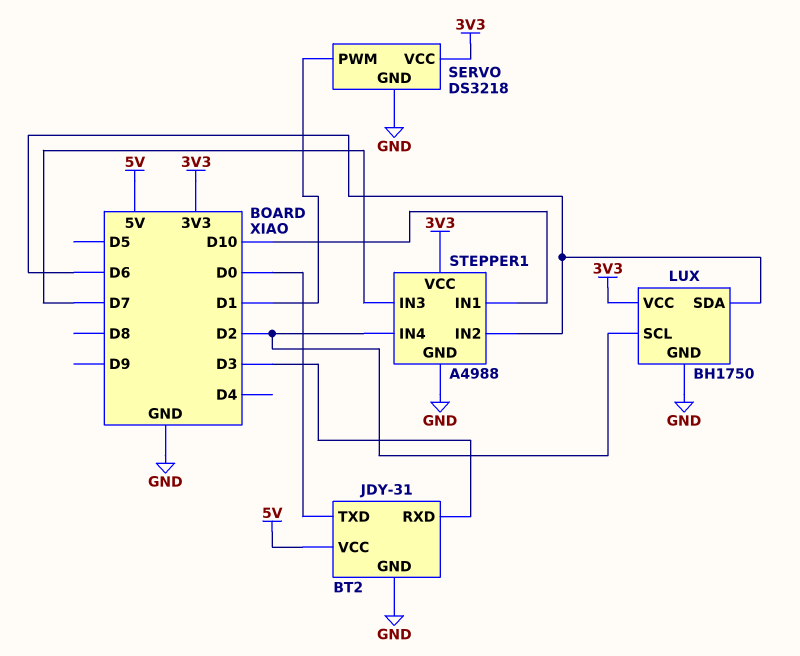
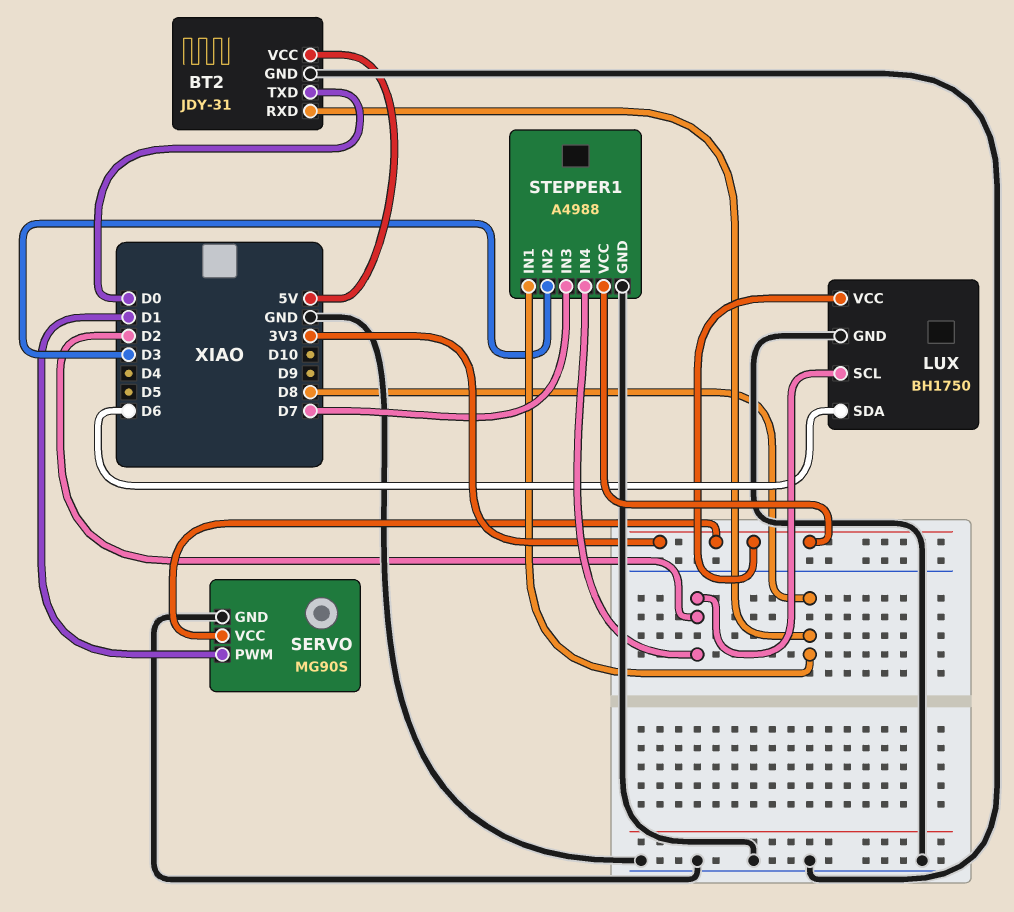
BT2 pin RXD: D3 -> D8
SERVO: DS3218 -> MG90S
STEPPER1 pin IN1: D10 -> D8
STEPPER1 pin IN2: D6 -> D3

